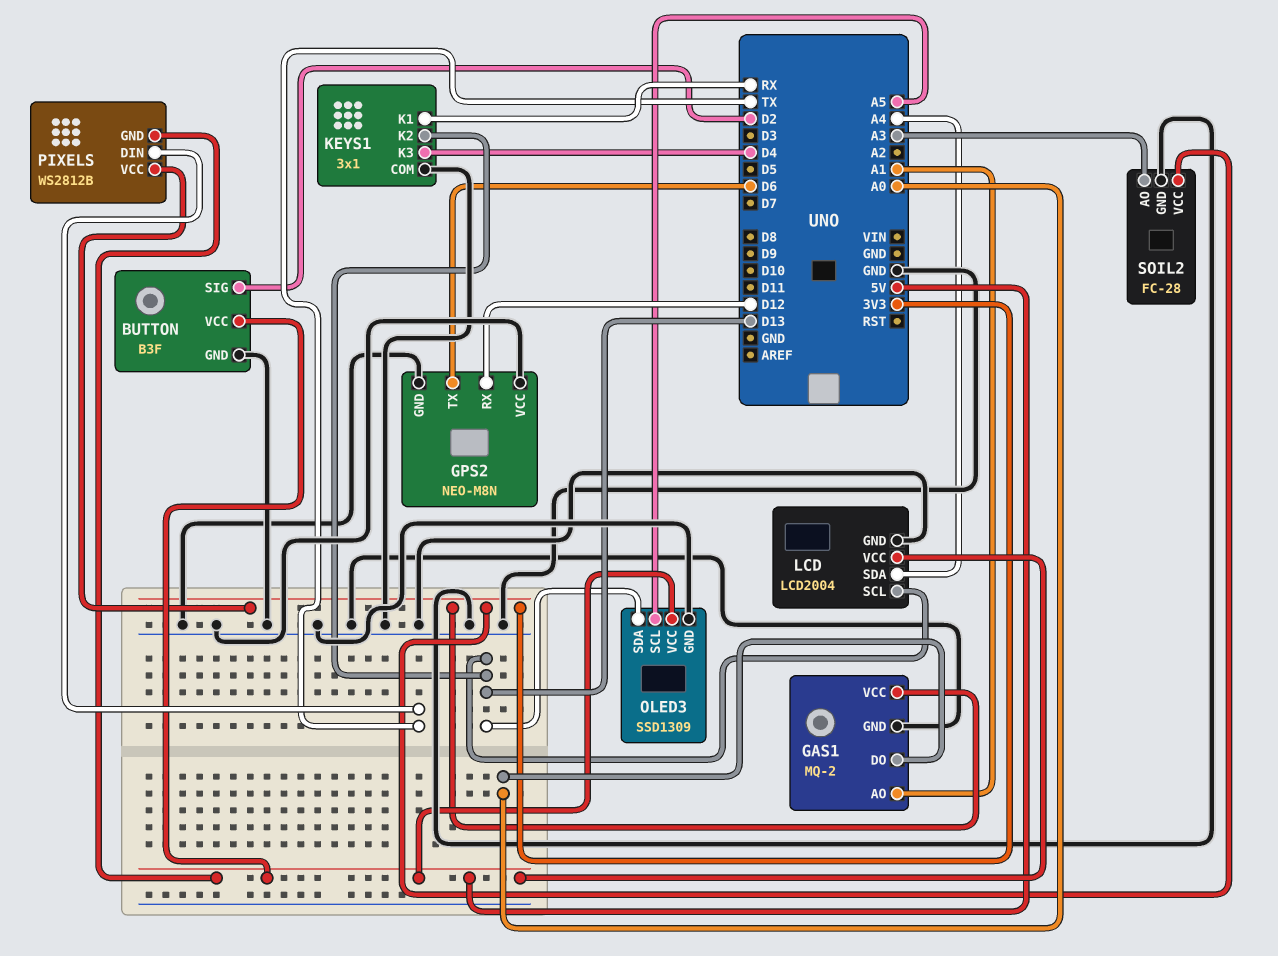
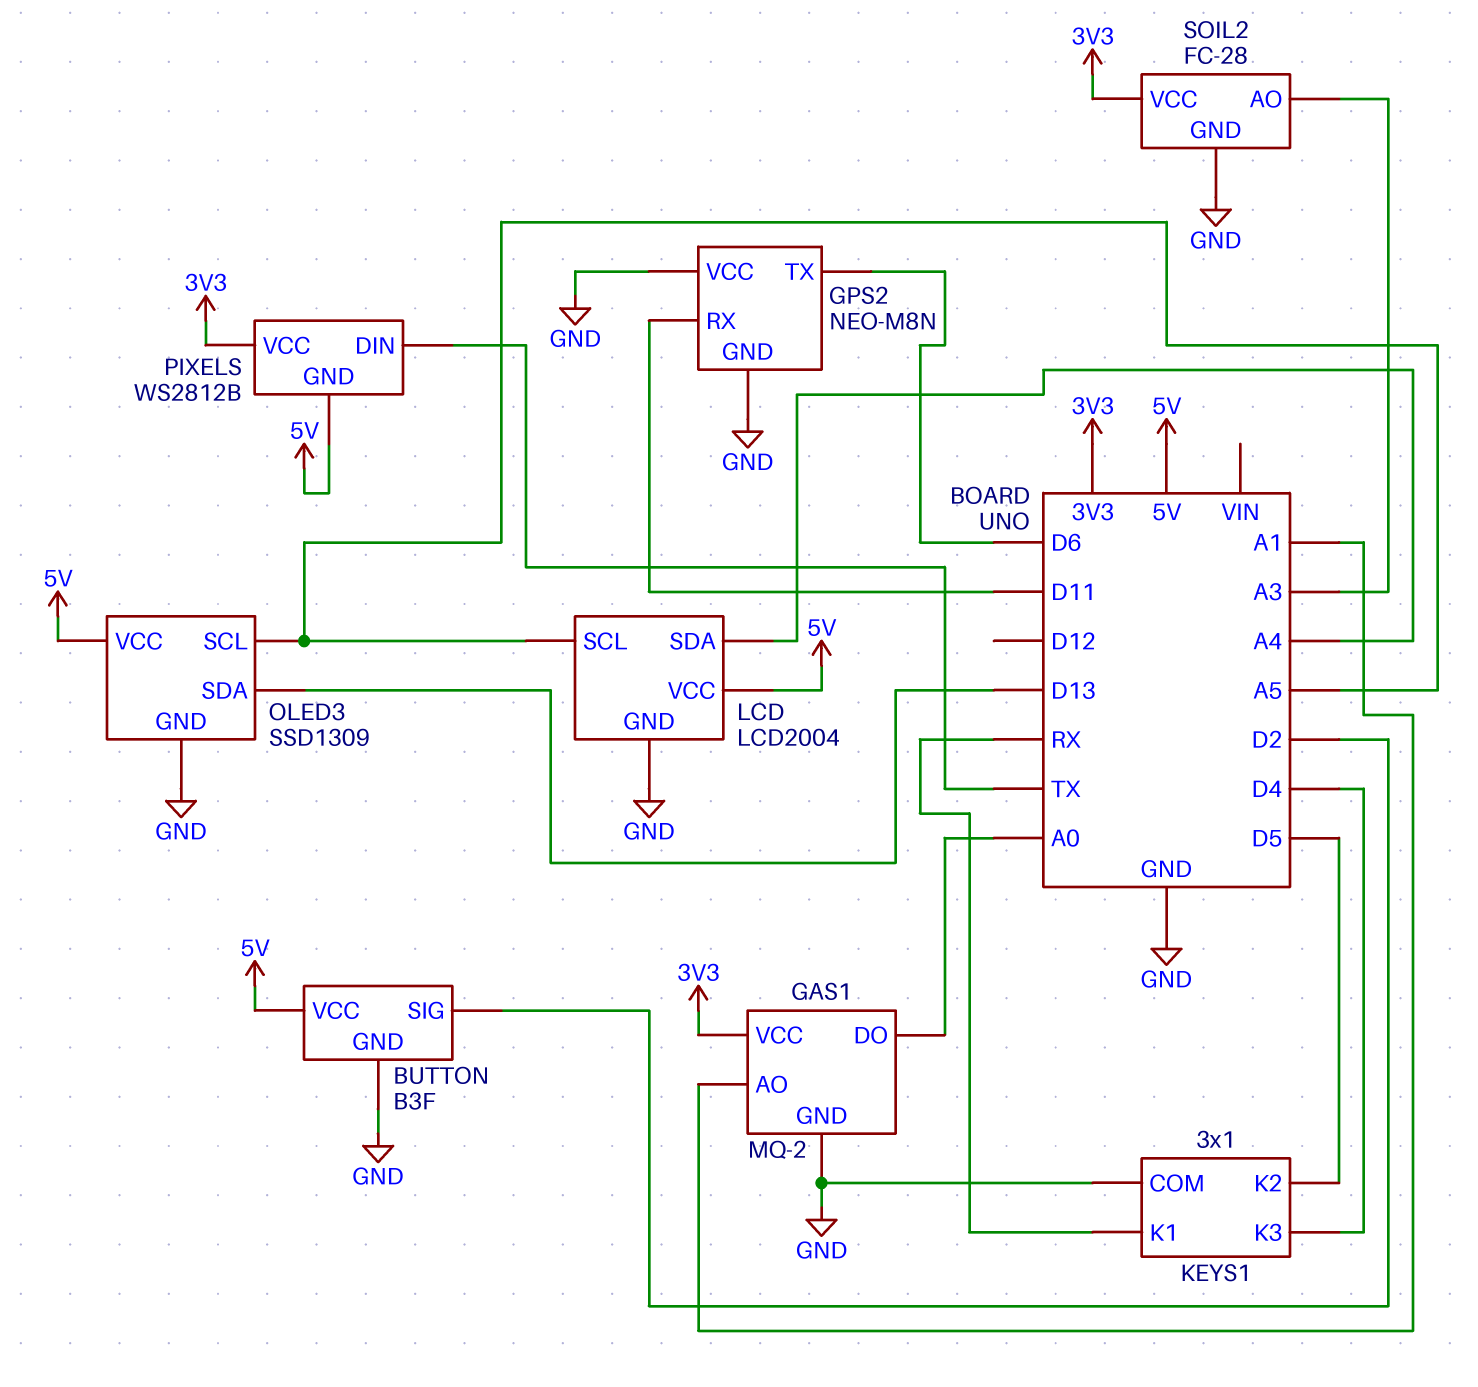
GPS2 pin RX: D12 -> D11
KEYS1 pin K2: D13 -> D5
LCD pin SCL: D13 -> A5

